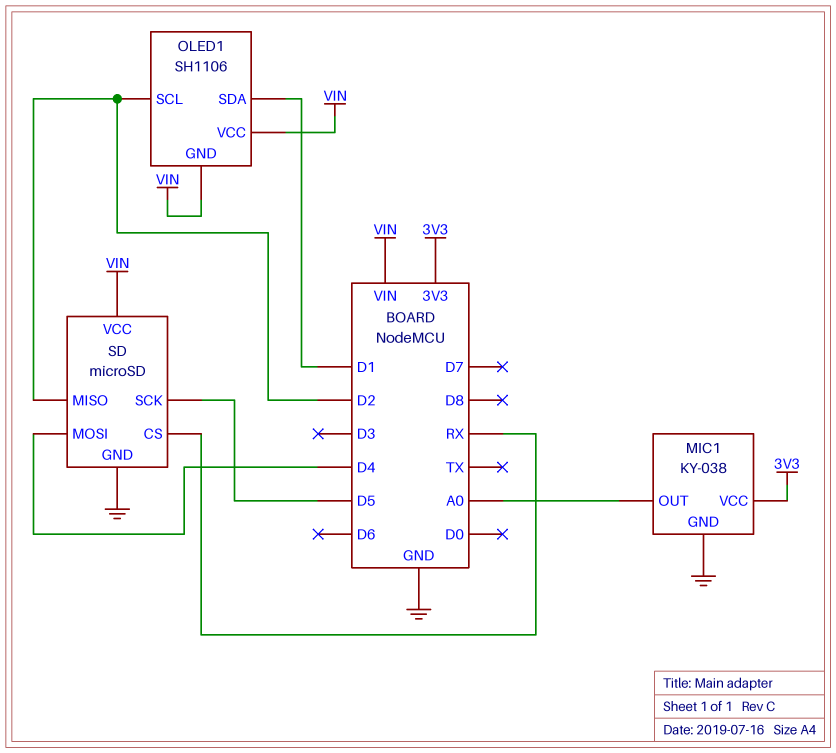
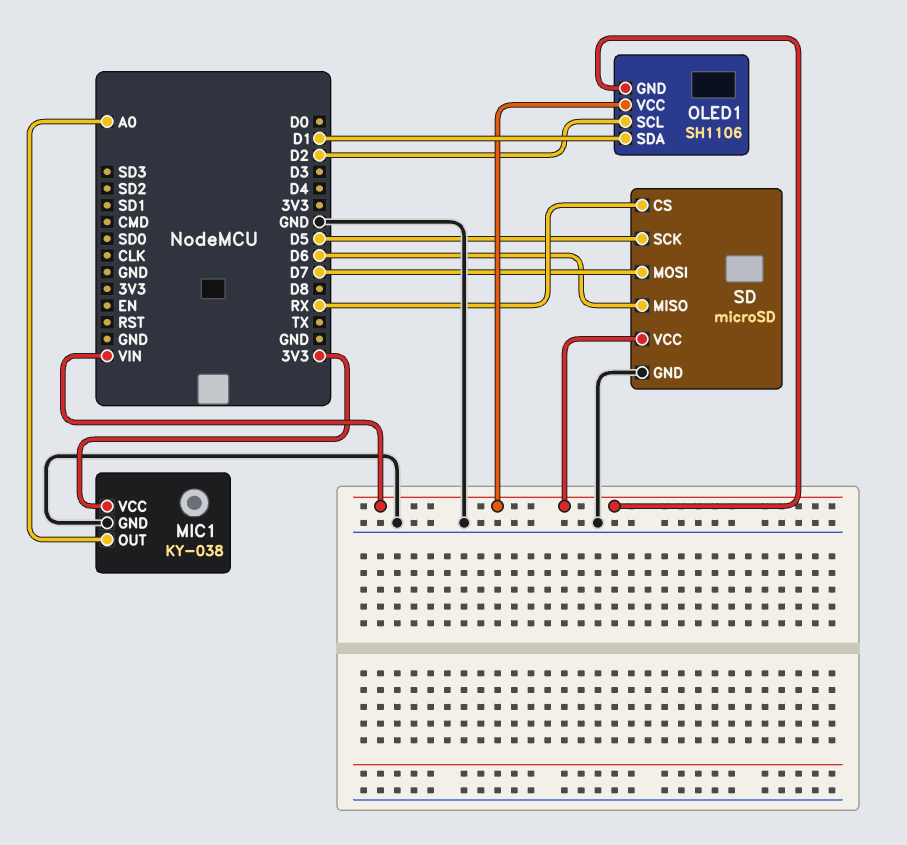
SD pin MISO: D2 -> D6
SD pin MOSI: D4 -> D7

